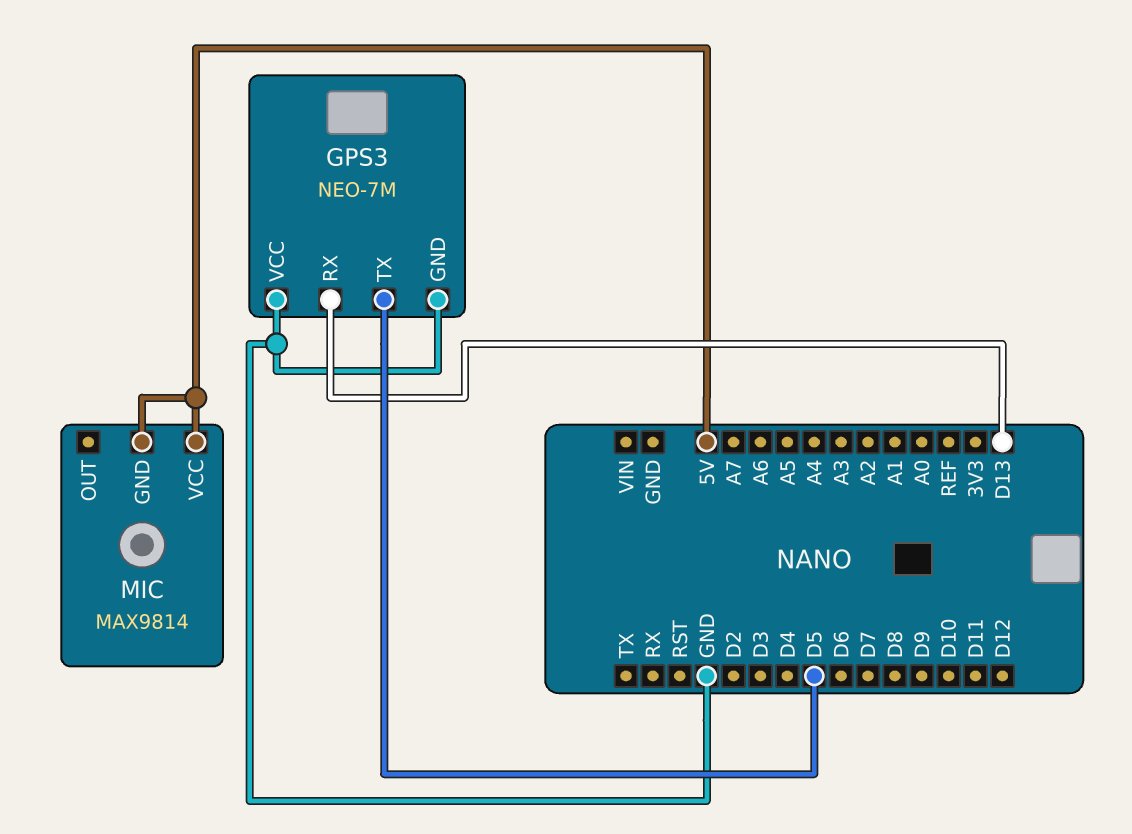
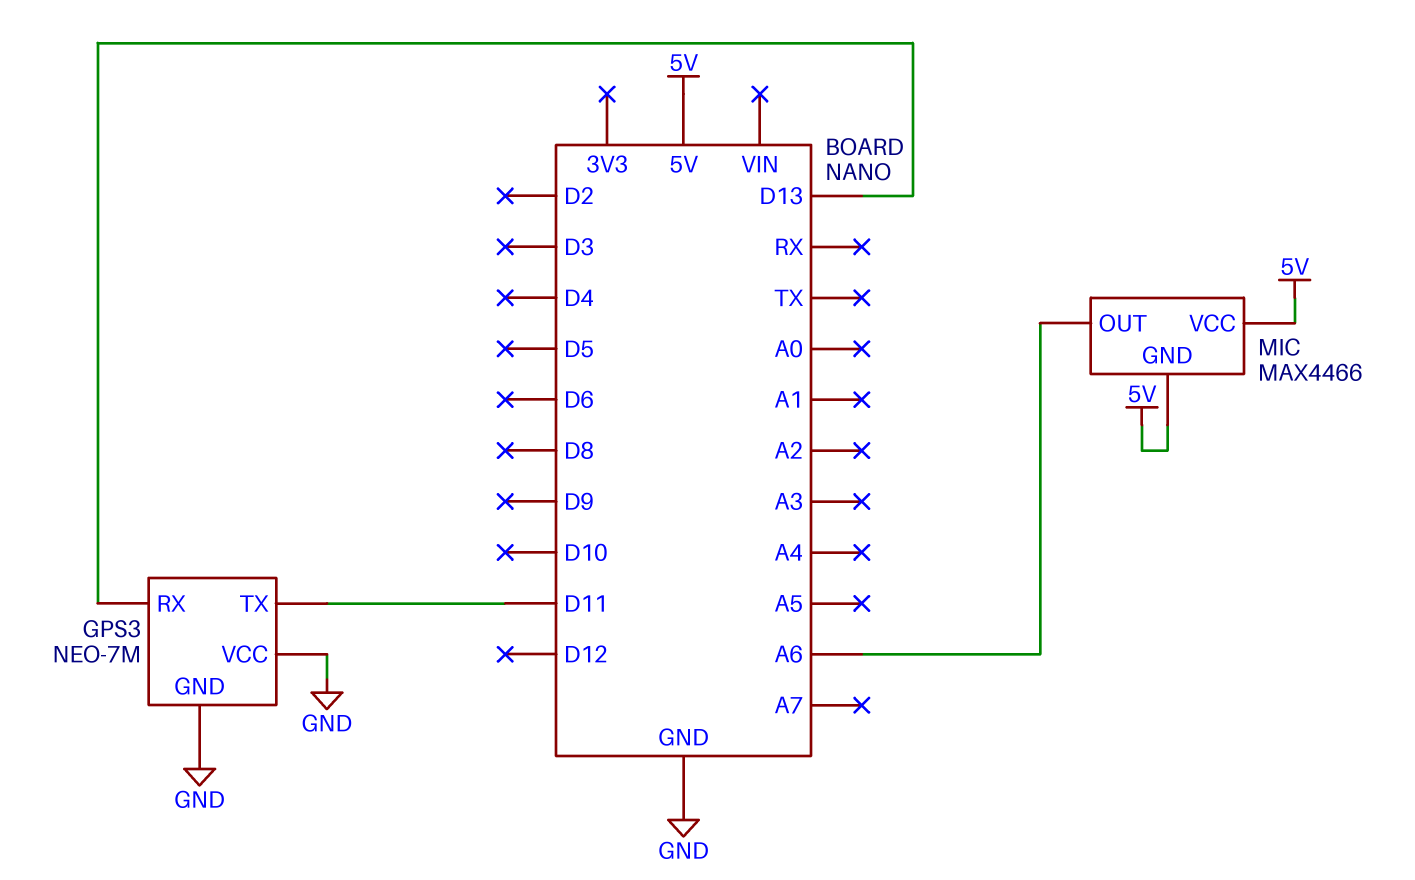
GPS3 pin TX: D5 -> D11
MIC: MAX9814 -> MAX4466
MIC pin OUT: none -> A6

